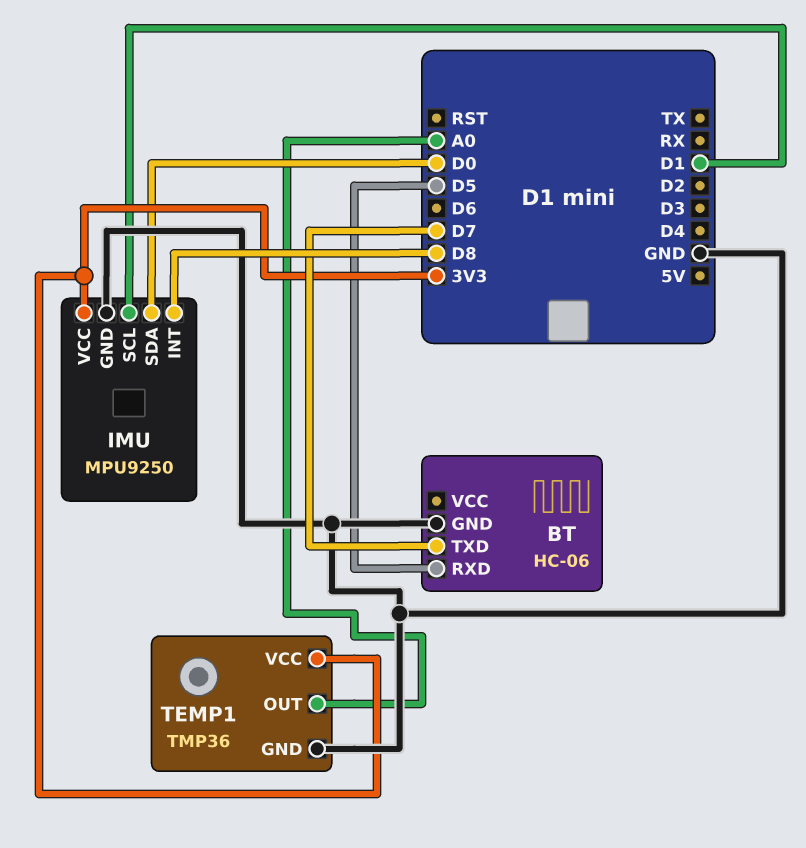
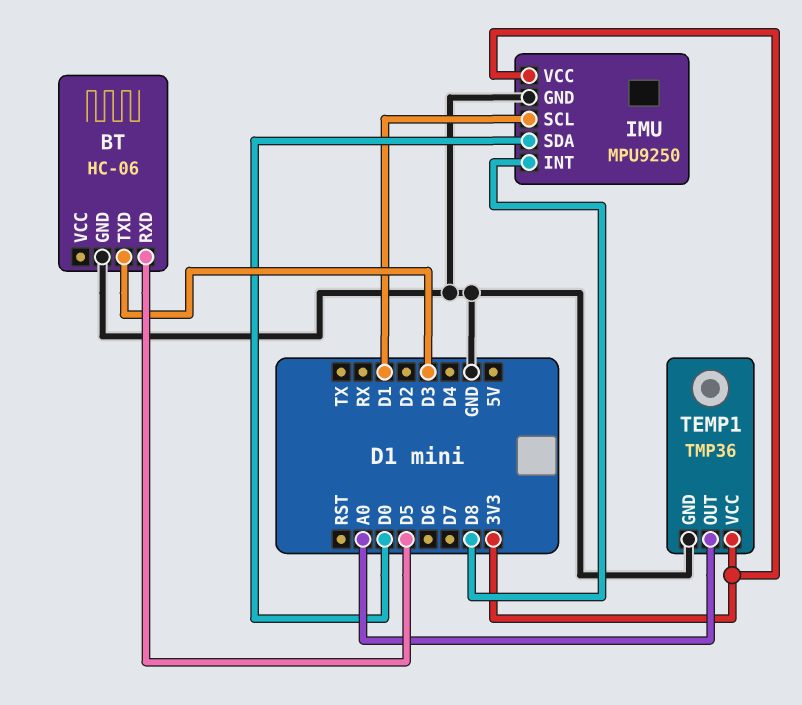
BT pin TXD: D7 -> D3

